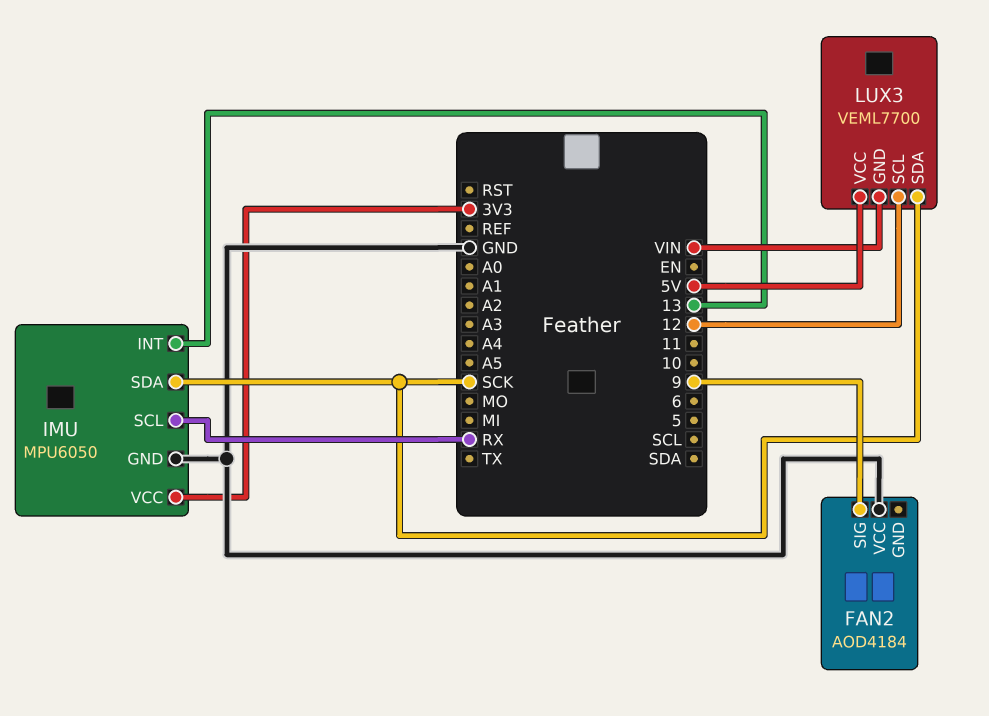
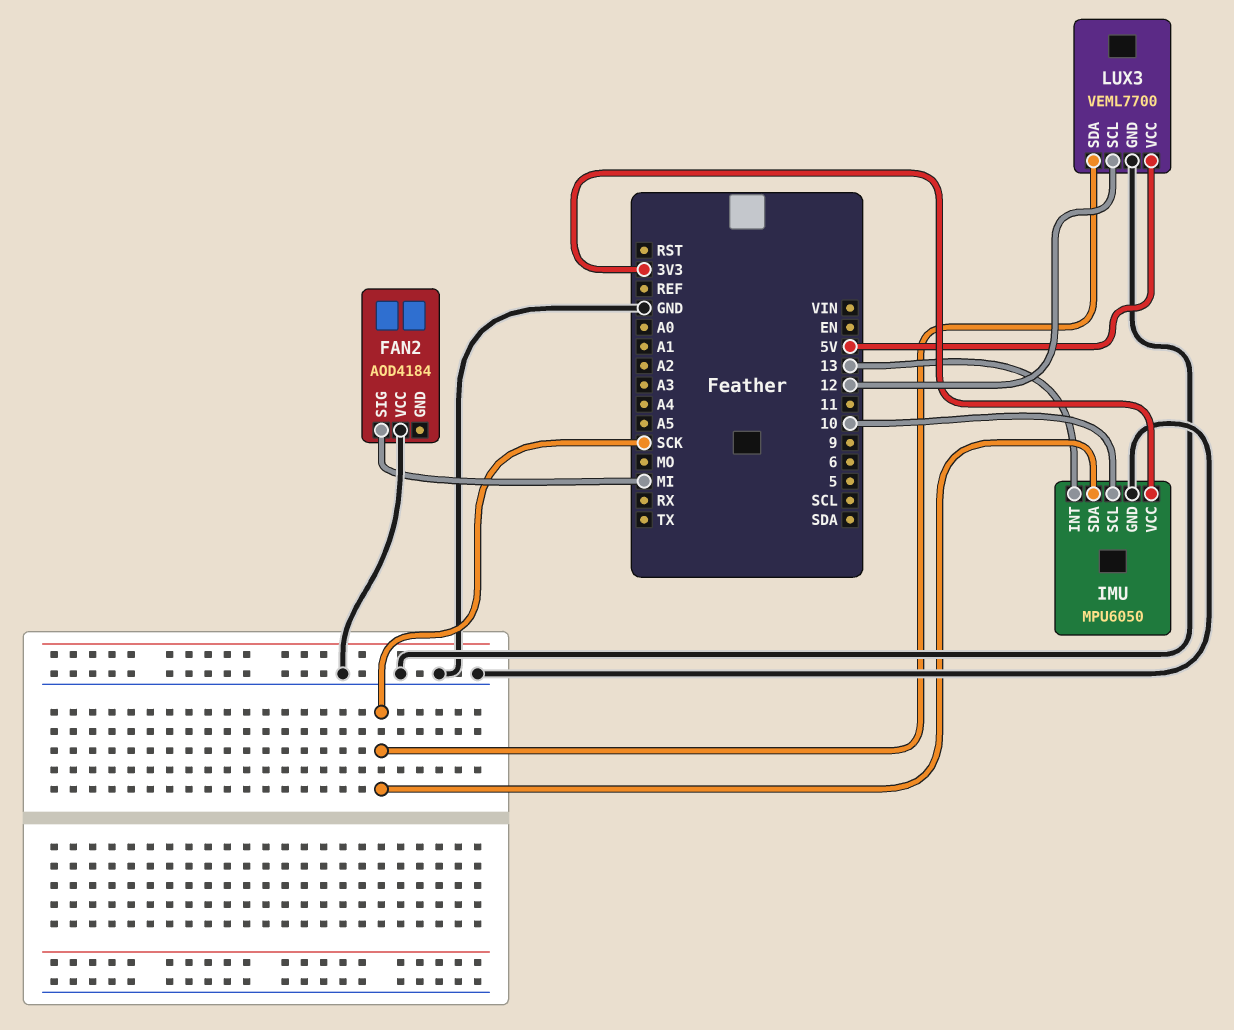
FAN2 pin SIG: 9 -> MI
IMU pin SCL: RX -> 10
LUX3 pin GND: VIN -> GND

